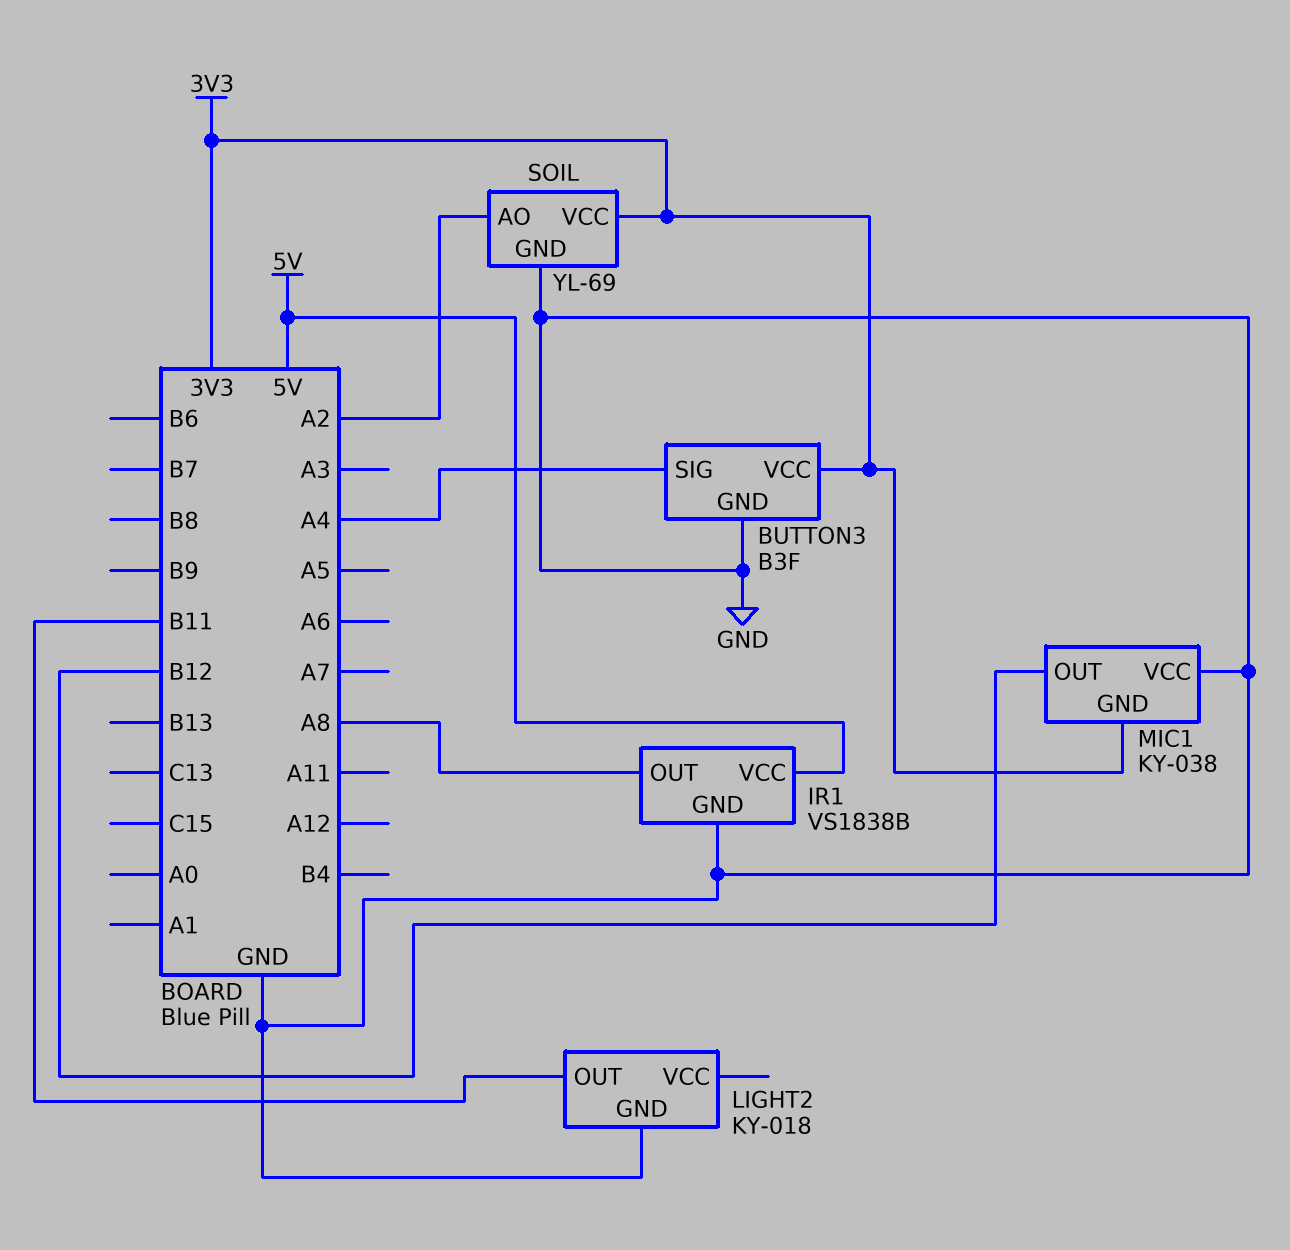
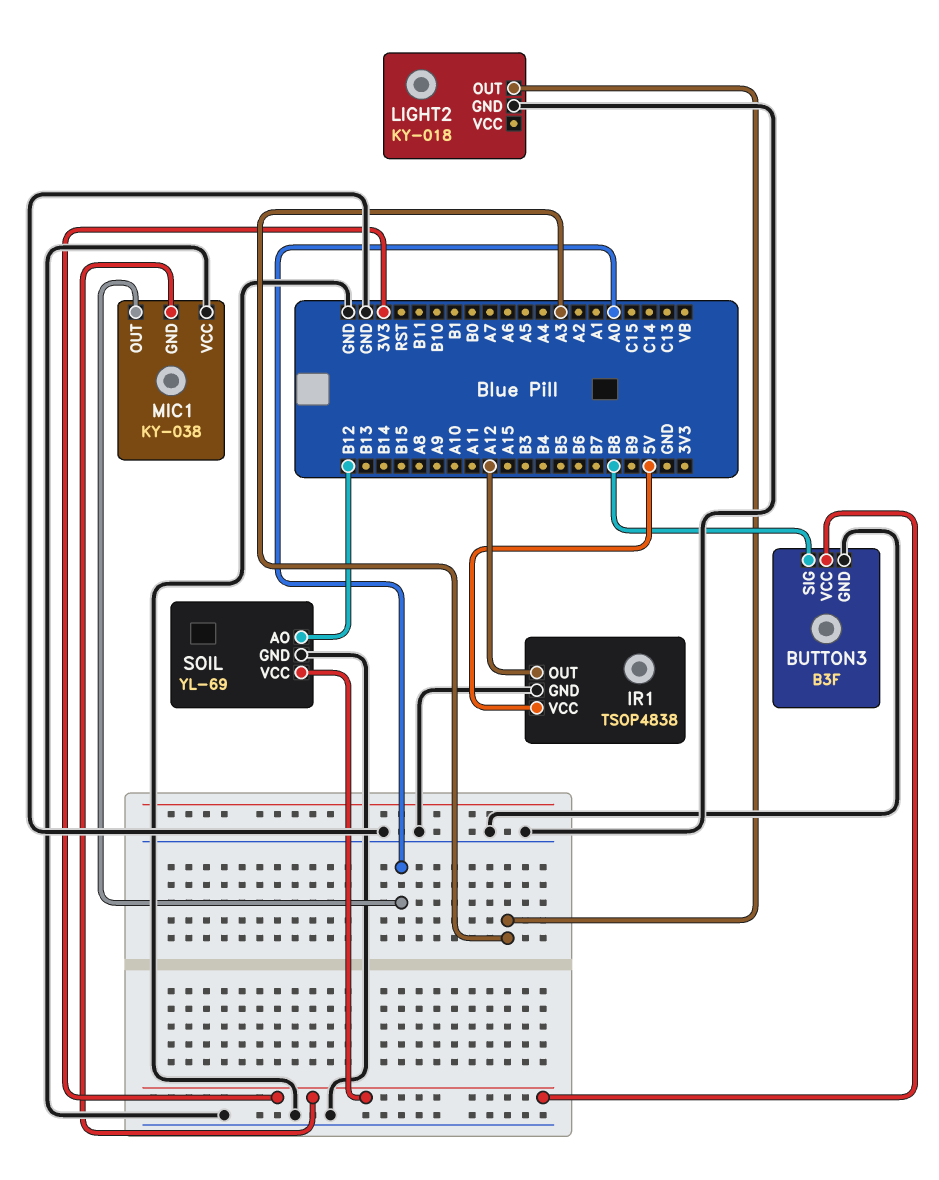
BUTTON3 pin SIG: A4 -> B8
IR1: VS1838B -> TSOP4838
IR1 pin OUT: A8 -> A12
LIGHT2 pin OUT: B11 -> A3
MIC1 pin OUT: B12 -> A0
SOIL pin AO: A2 -> B12

